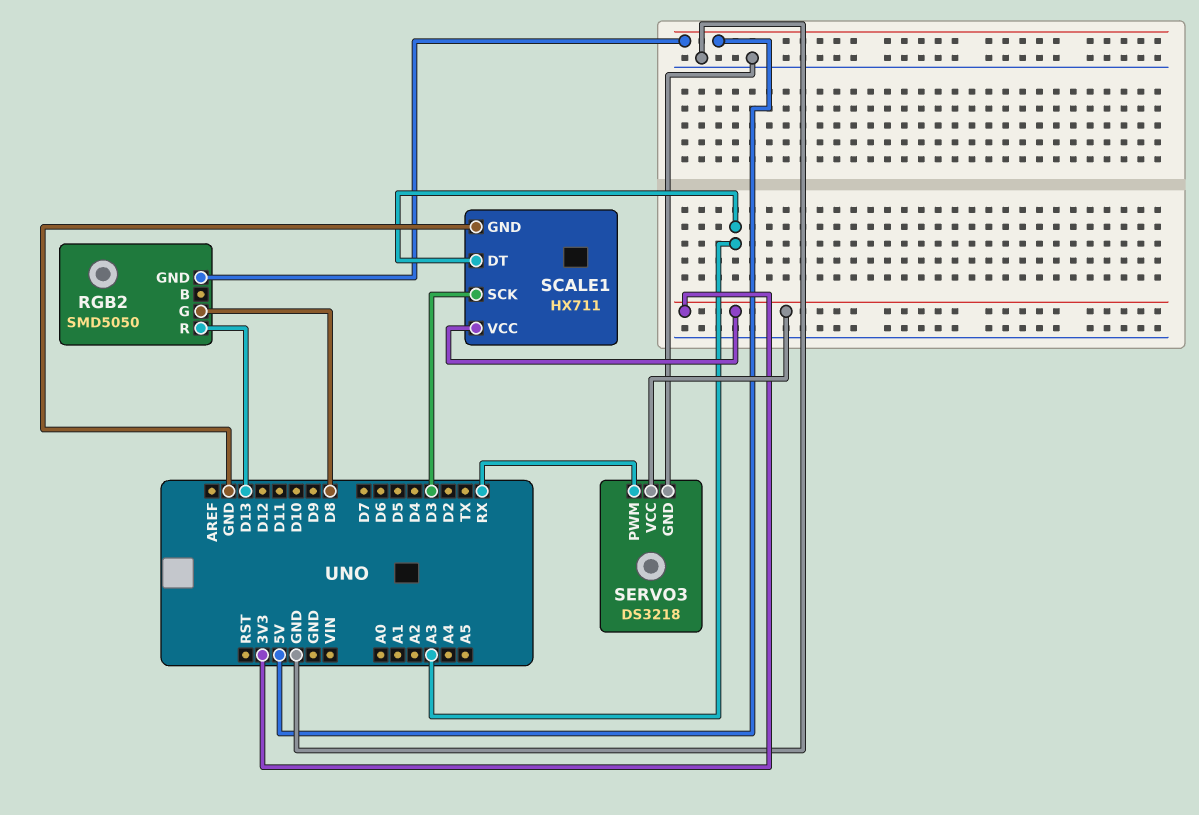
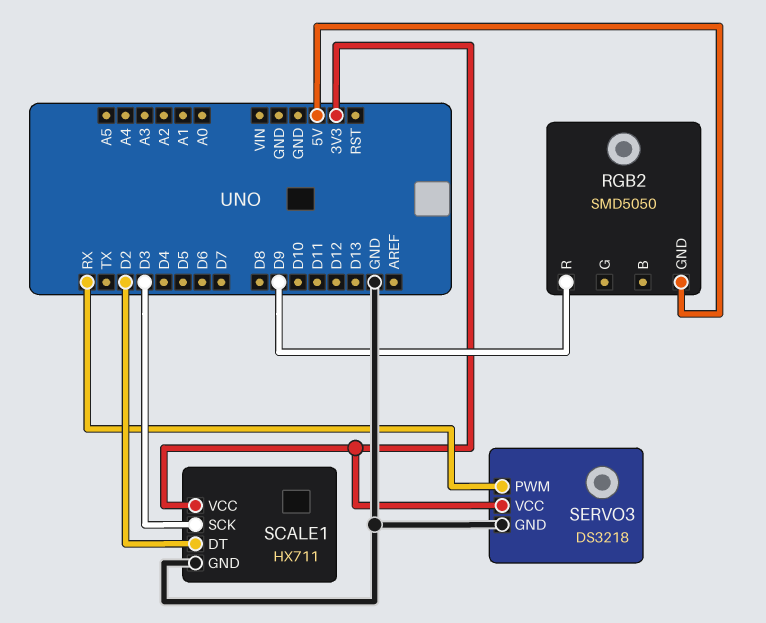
RGB2 pin G: D8 -> none
RGB2 pin R: D13 -> D9
SCALE1 pin DT: A3 -> D2

